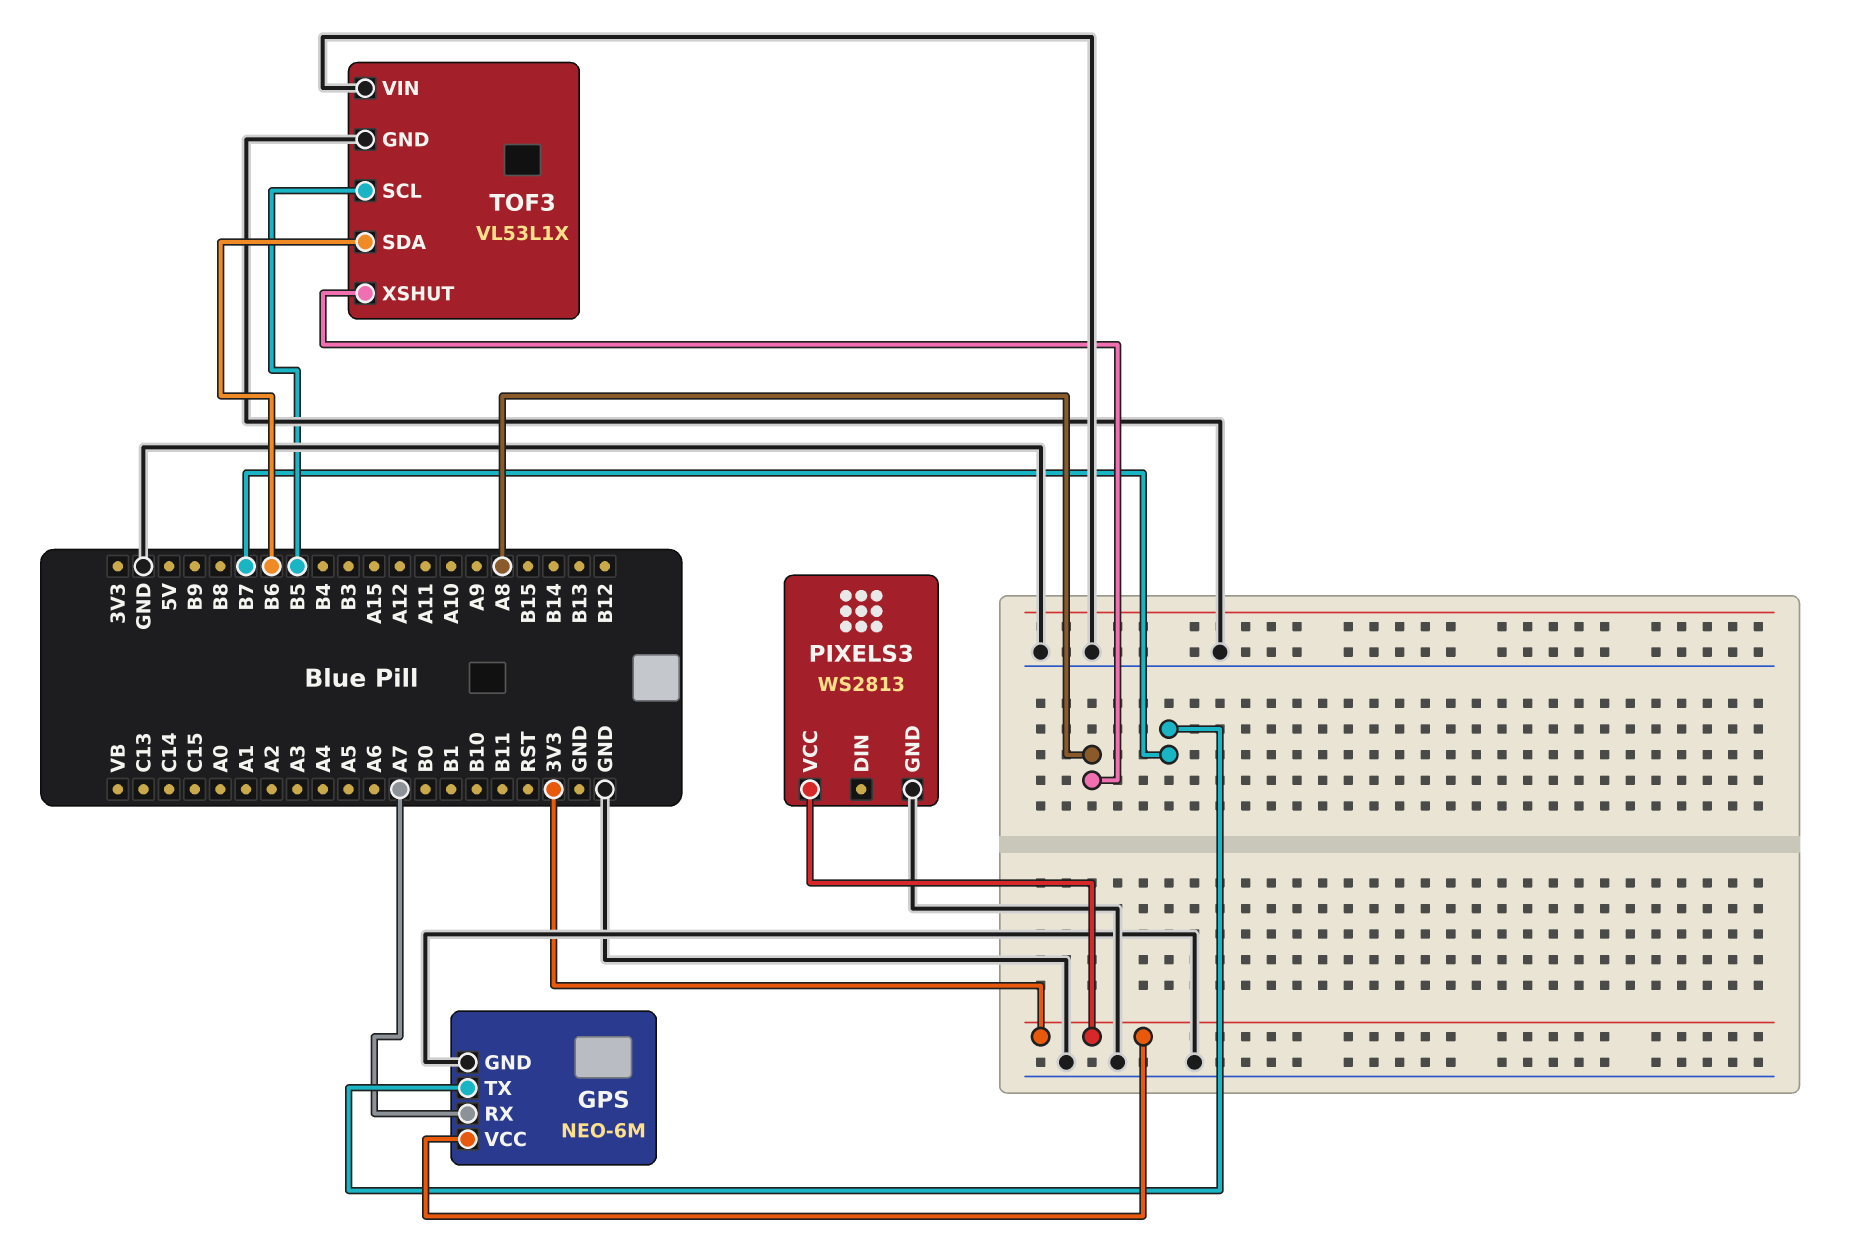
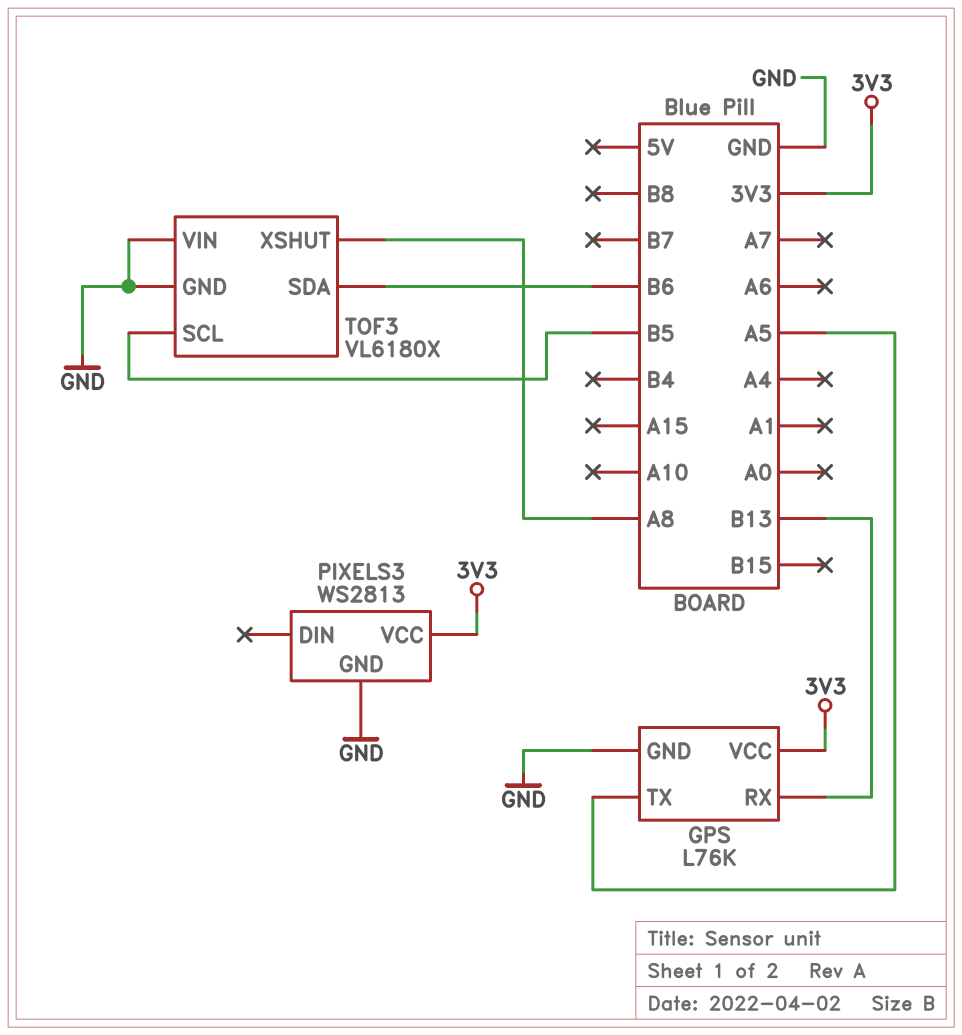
GPS: NEO-6M -> L76K
GPS pin RX: A7 -> B13
GPS pin TX: B7 -> A5
TOF3: VL53L1X -> VL6180X

